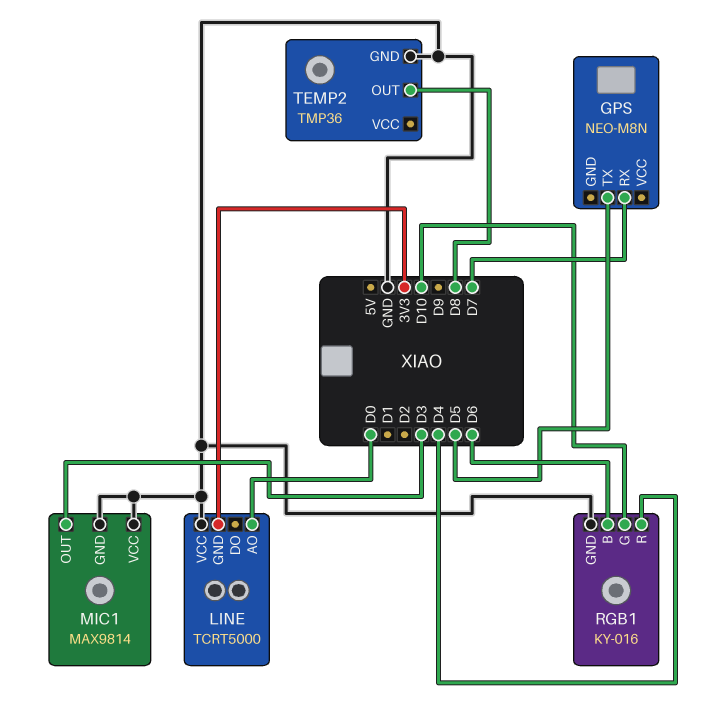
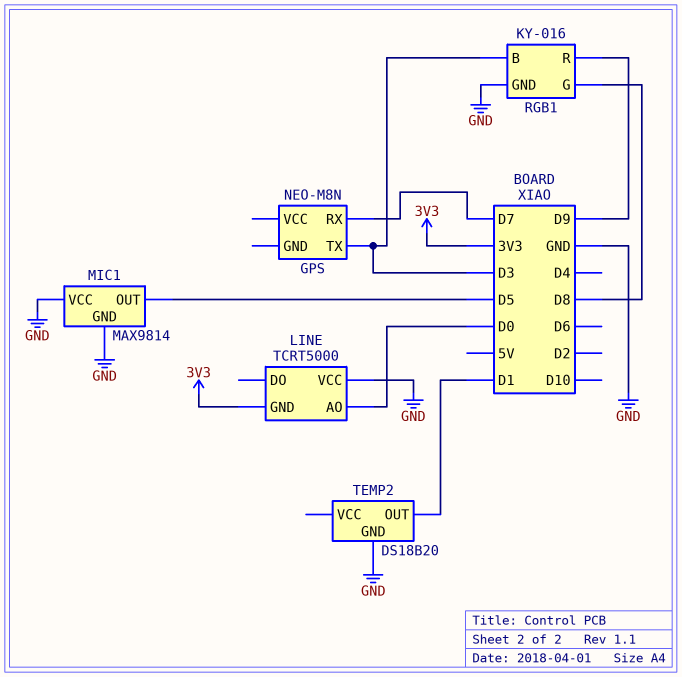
GPS pin TX: D5 -> D3
MIC1 pin OUT: D3 -> D5
RGB1 pin B: D6 -> D3
RGB1 pin G: D10 -> D8
RGB1 pin R: D4 -> D9
TEMP2: TMP36 -> DS18B20
TEMP2 pin OUT: D8 -> D1

